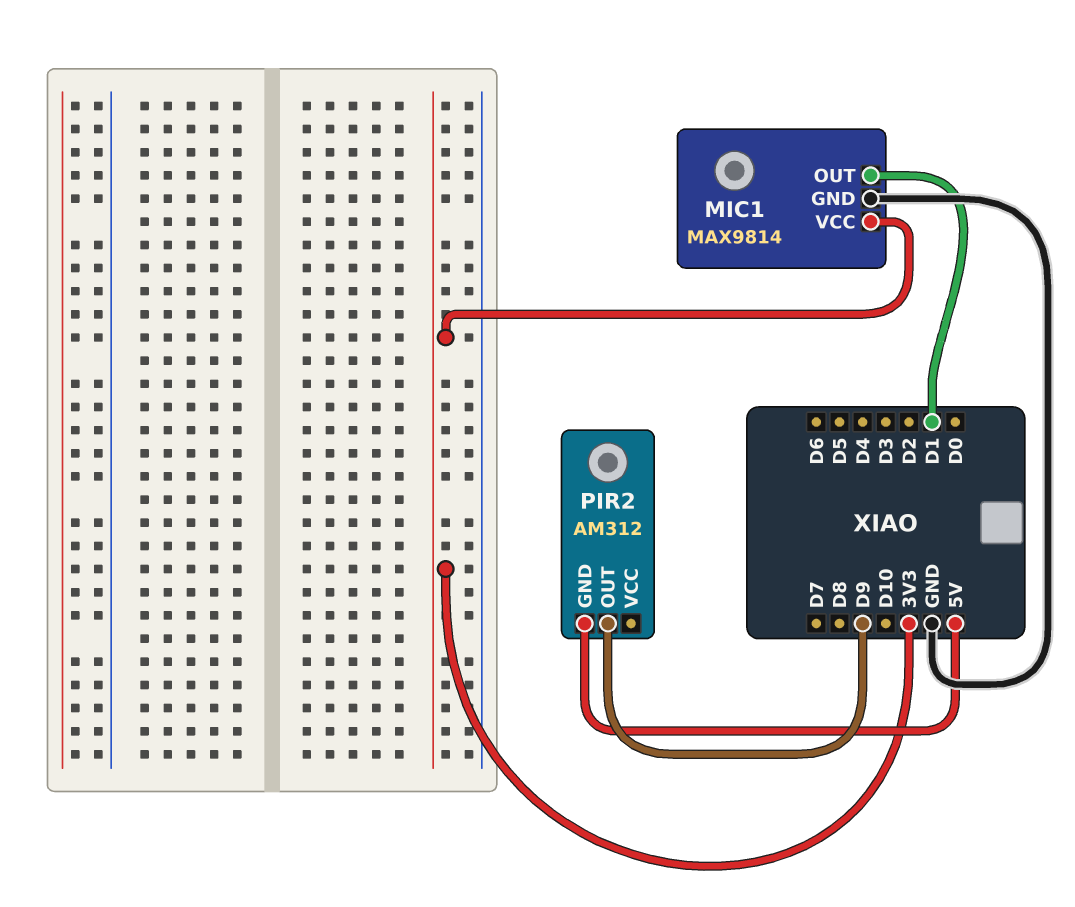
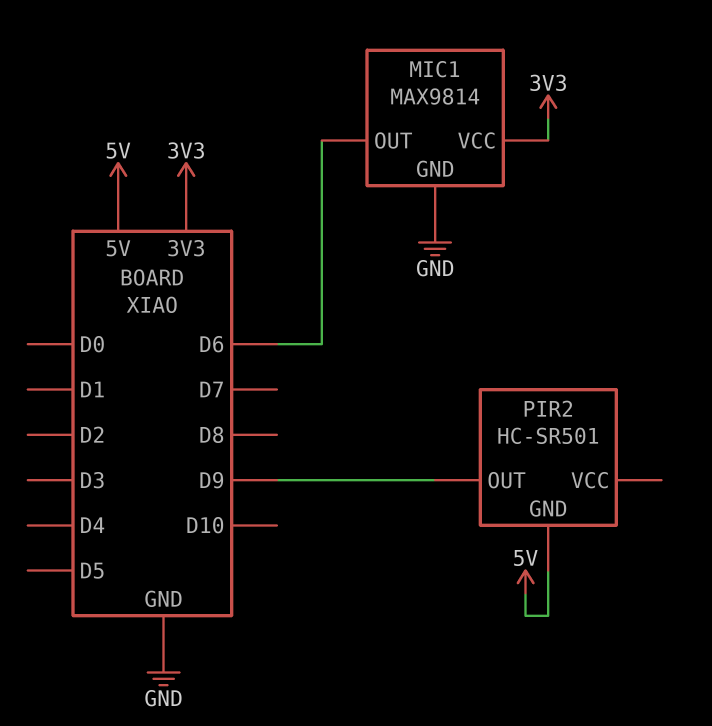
MIC1 pin OUT: D1 -> D6
PIR2: AM312 -> HC-SR501

